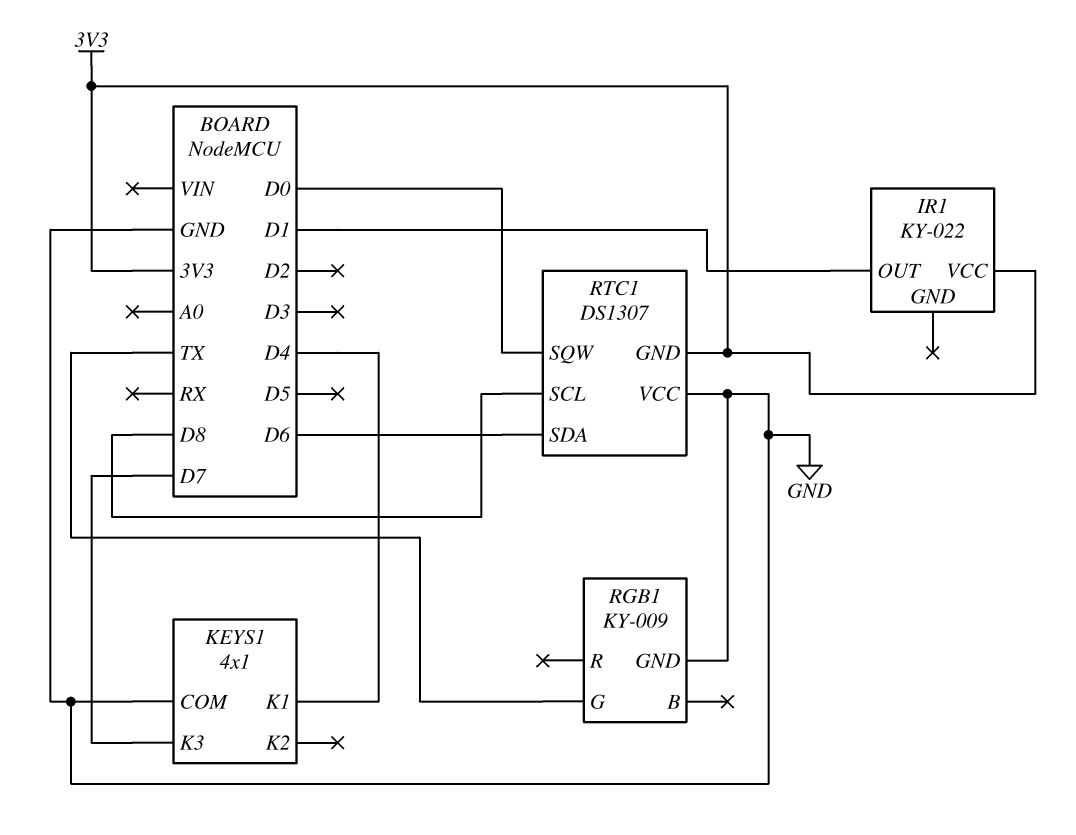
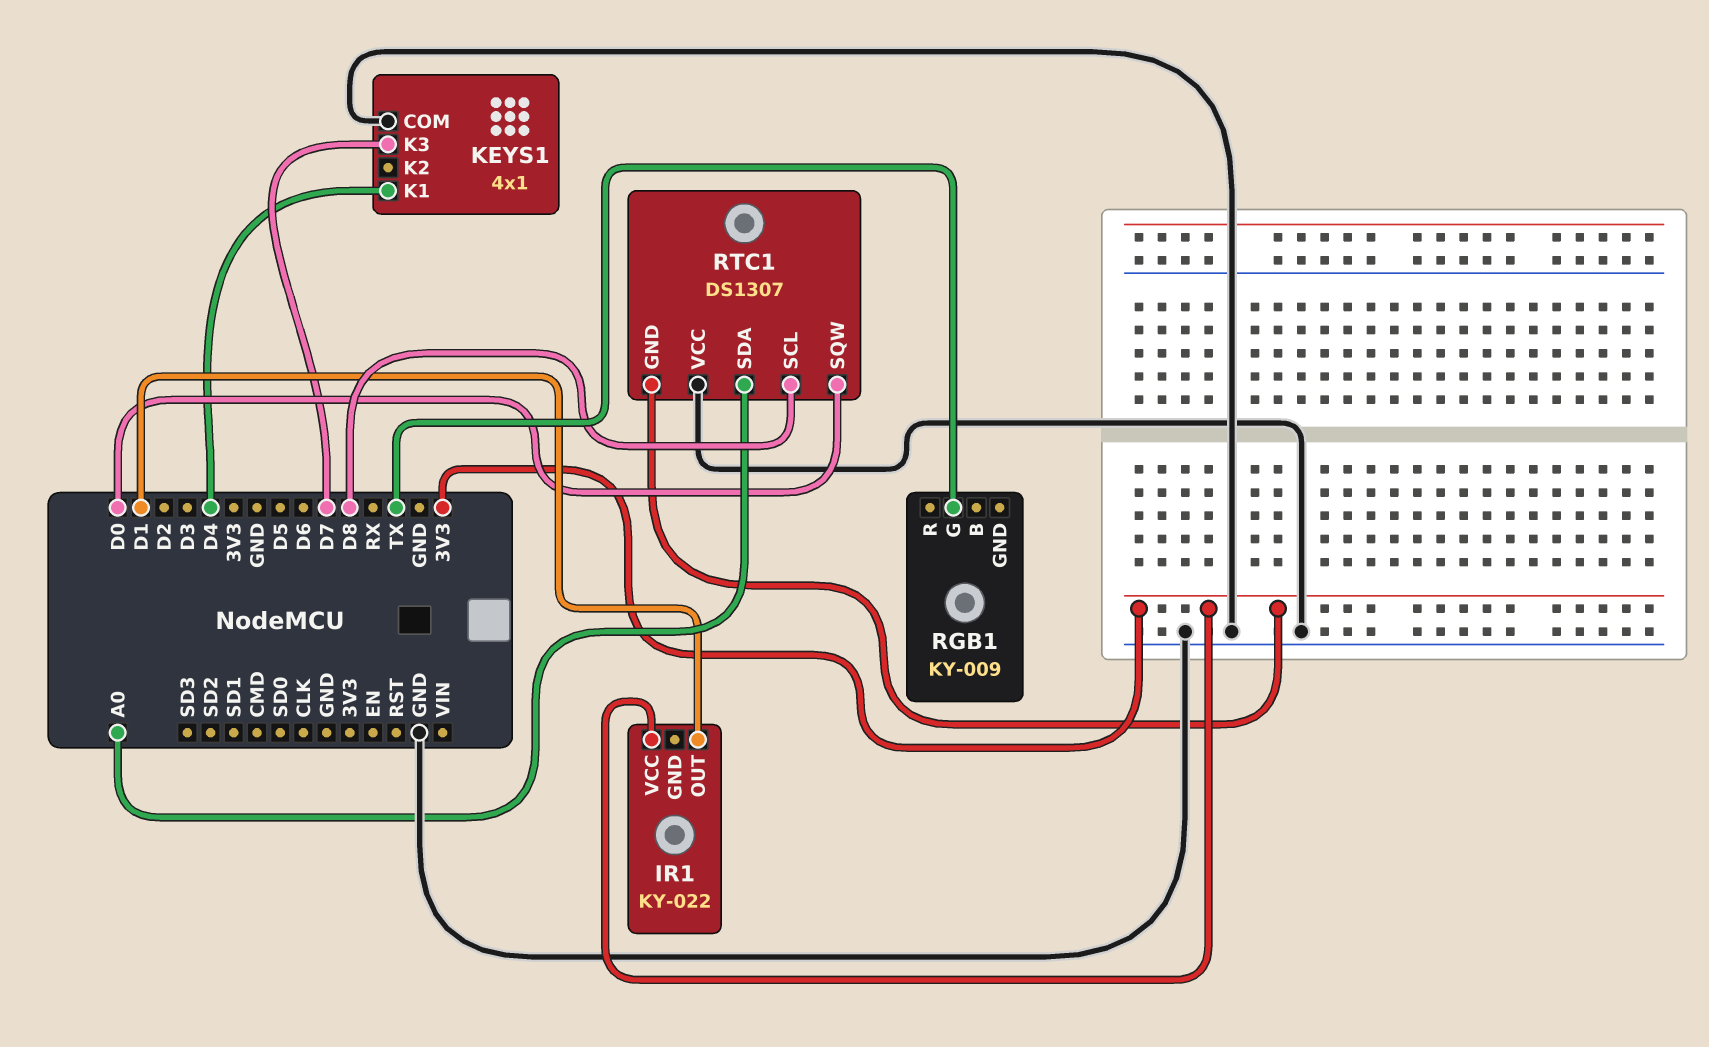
RGB1 pin GND: GND -> none
RTC1 pin SDA: D6 -> A0

